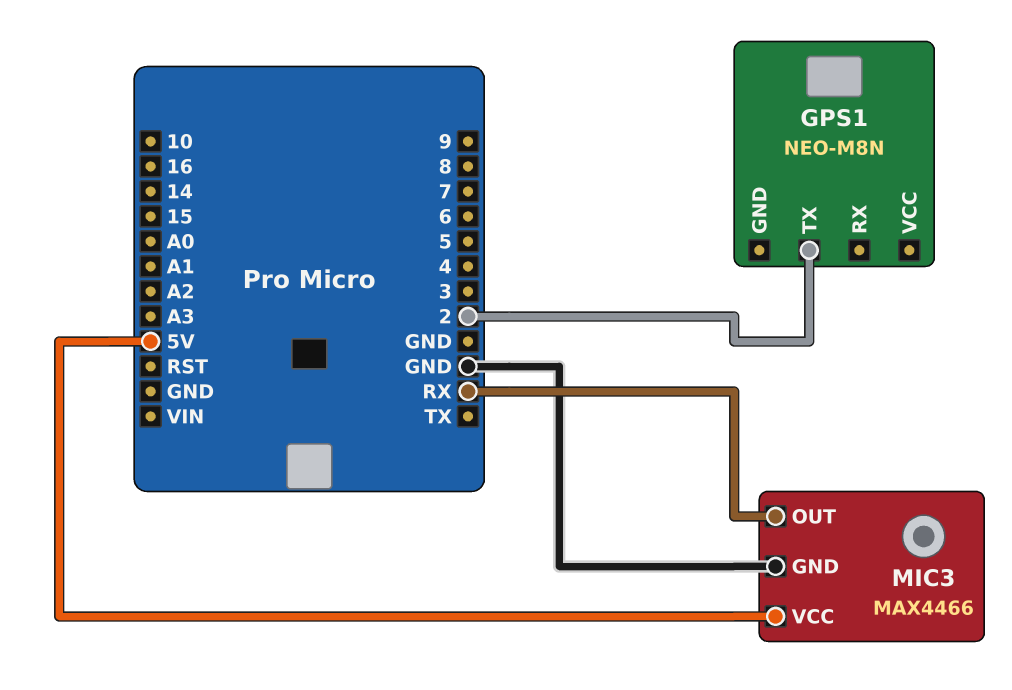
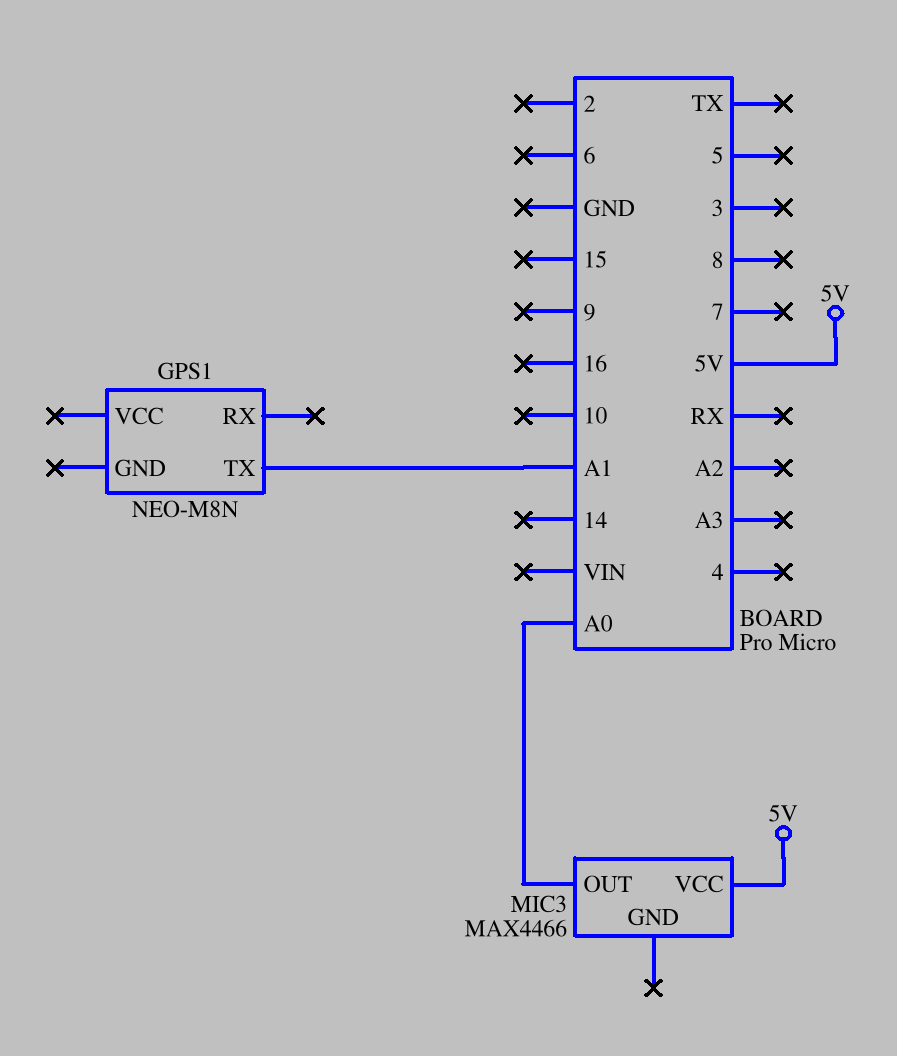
GPS1 pin TX: 2 -> A1
MIC3 pin GND: GND -> none
MIC3 pin OUT: RX -> A0

